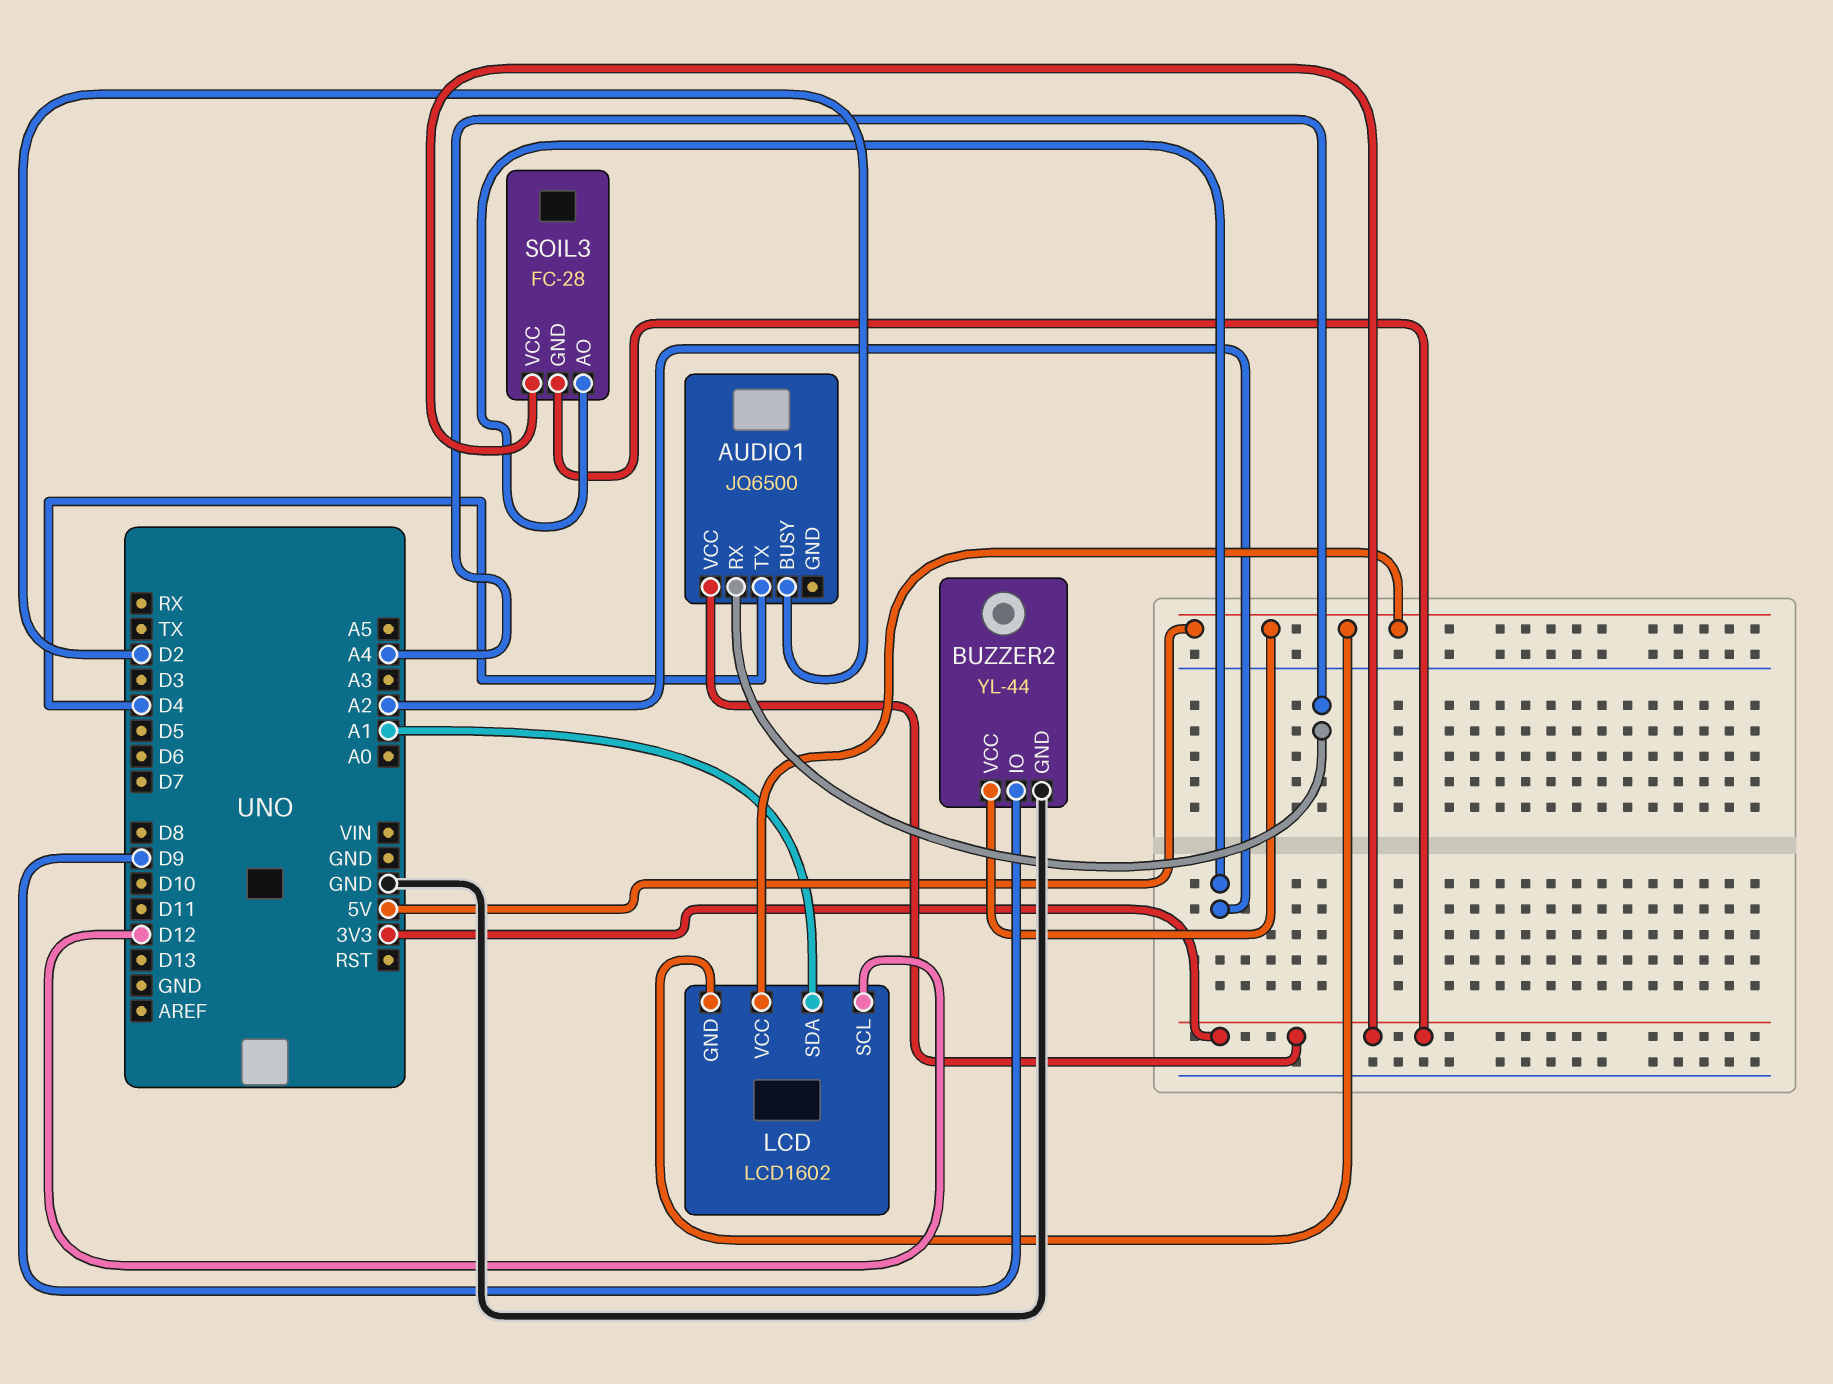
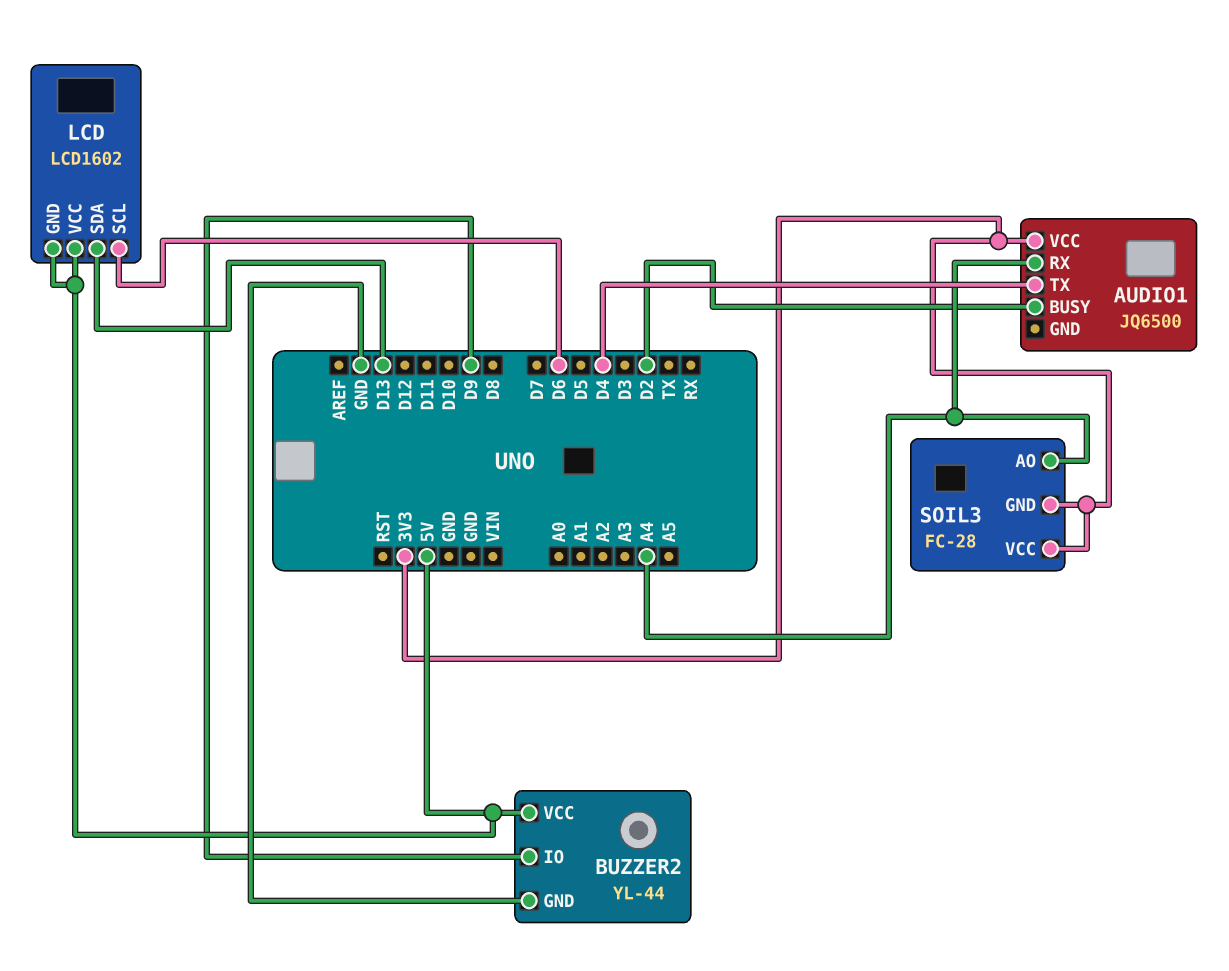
LCD pin SCL: D12 -> D6
LCD pin SDA: A1 -> D13
SOIL3 pin AO: A2 -> A4

